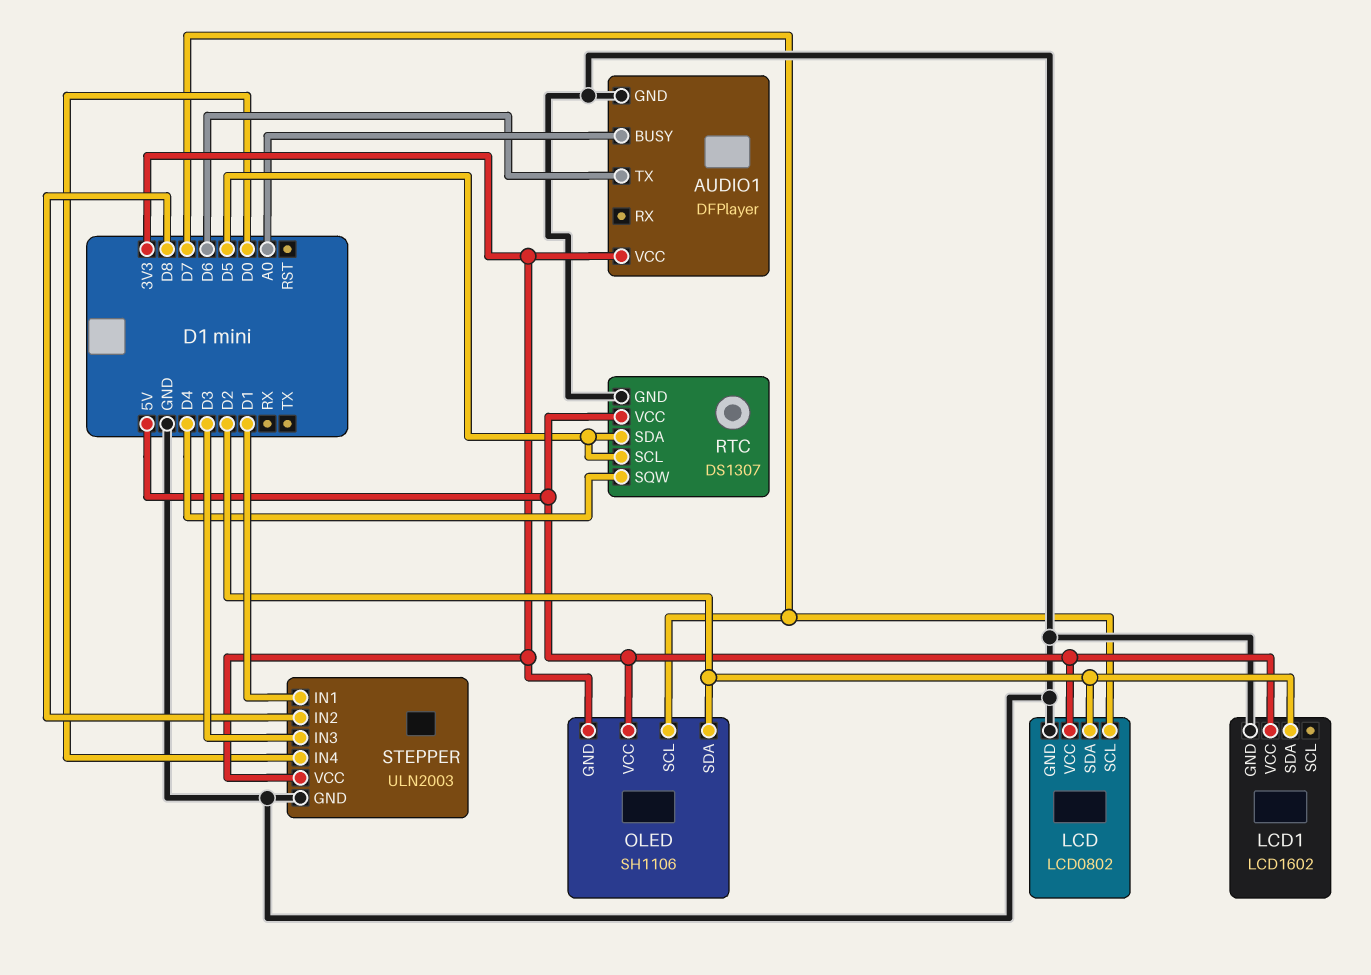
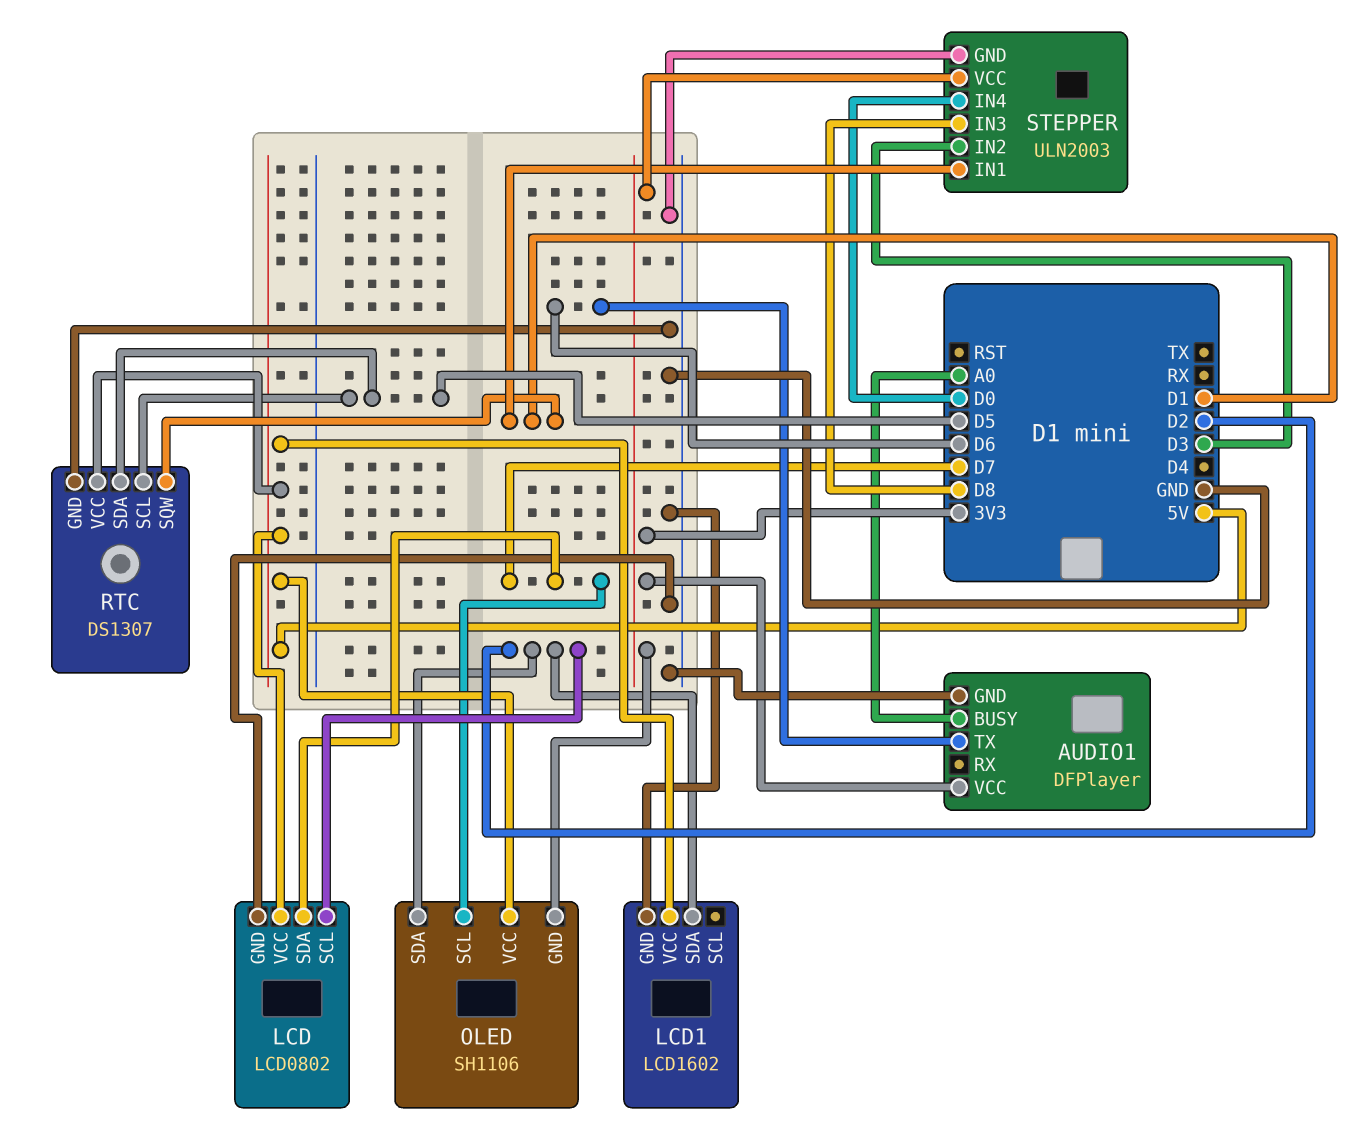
LCD pin SCL: D7 -> D2
LCD pin SDA: D2 -> D7
RTC pin SQW: D4 -> D1
STEPPER pin IN2: D8 -> D3
STEPPER pin IN3: D3 -> D8

